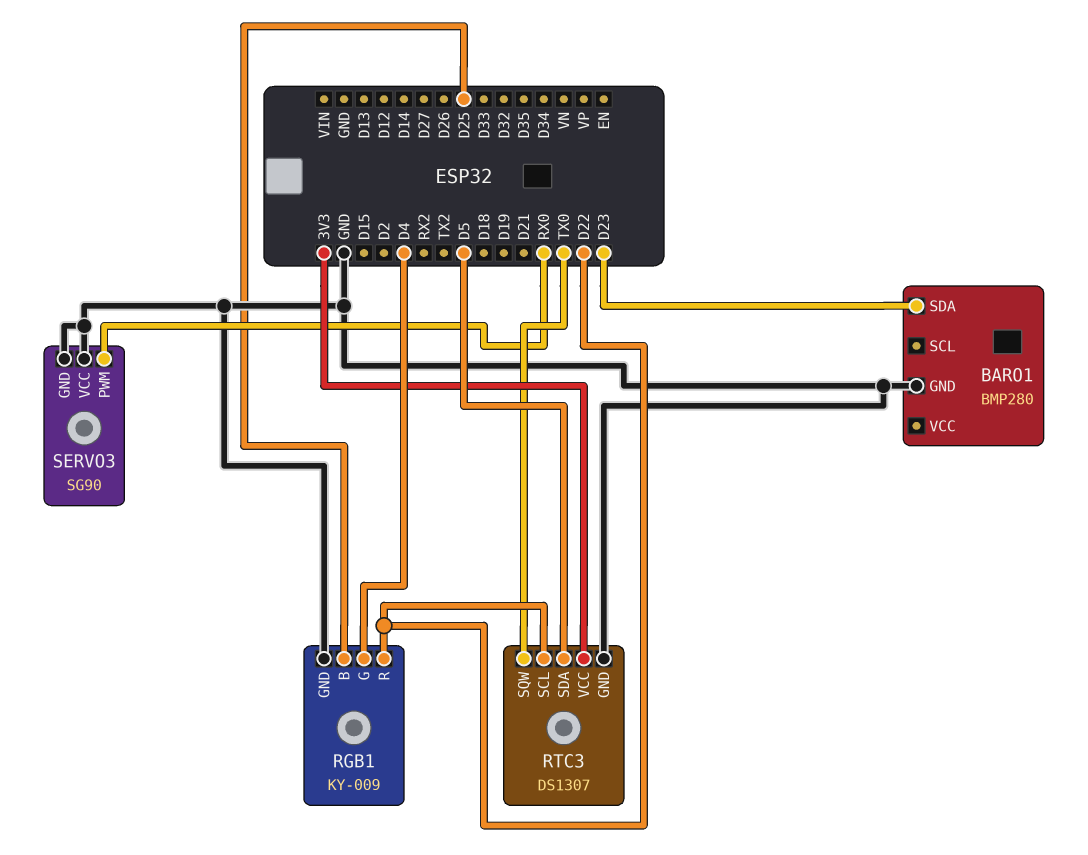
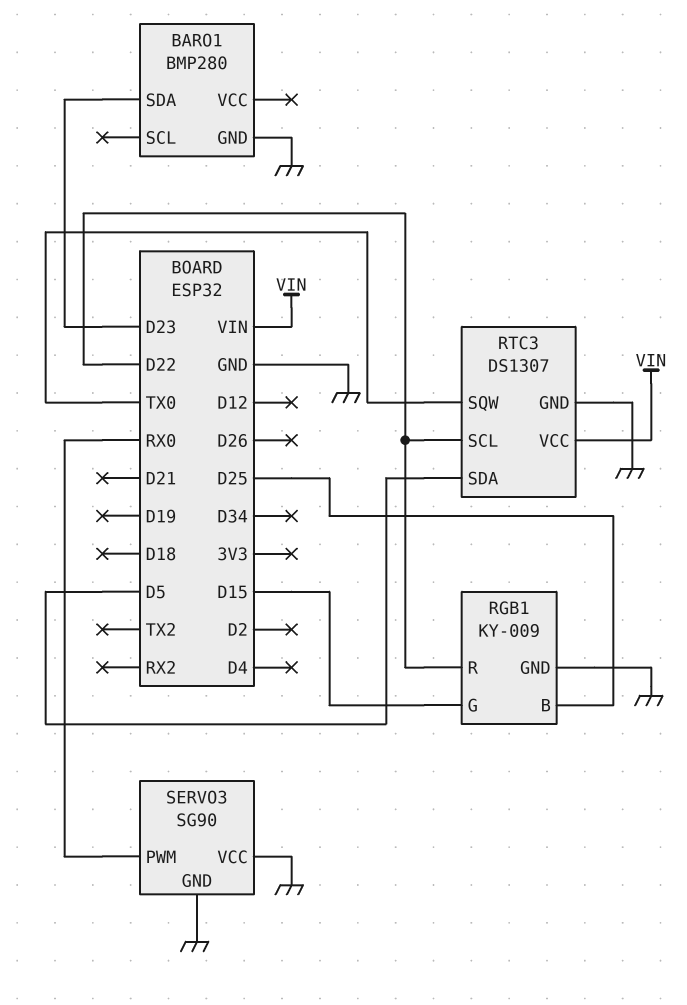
RGB1 pin G: D4 -> D15
RTC3 pin VCC: 3V3 -> VIN

